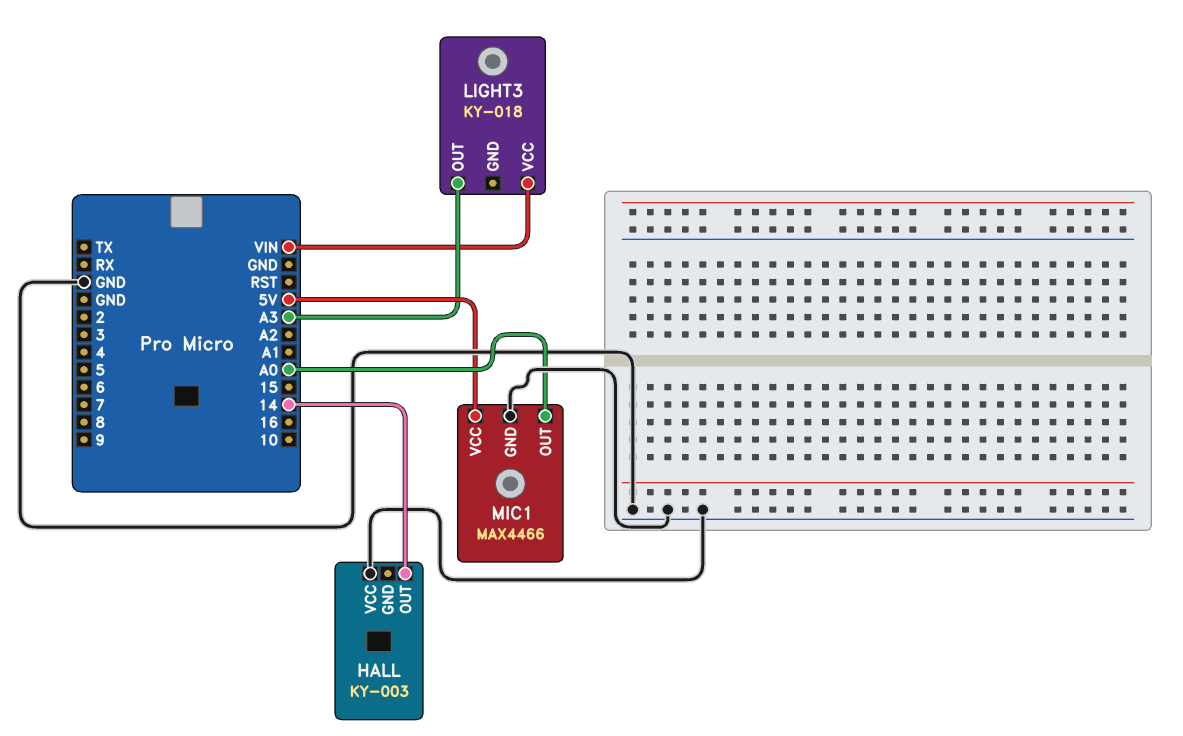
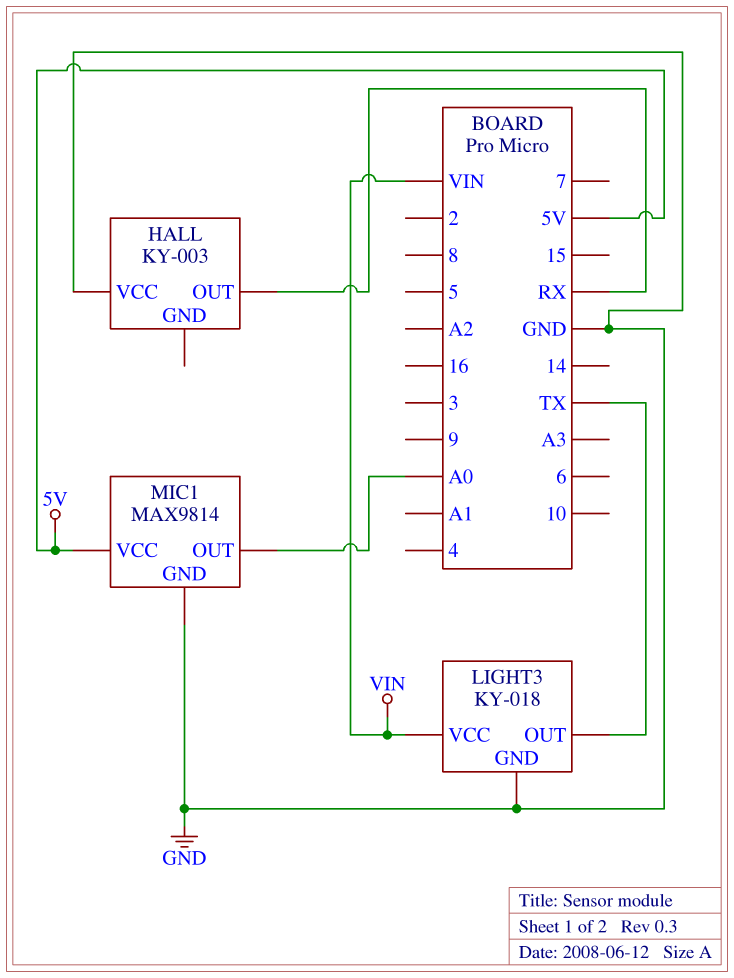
HALL pin OUT: 14 -> RX
LIGHT3 pin GND: none -> GND
LIGHT3 pin OUT: A3 -> TX
MIC1: MAX4466 -> MAX9814

